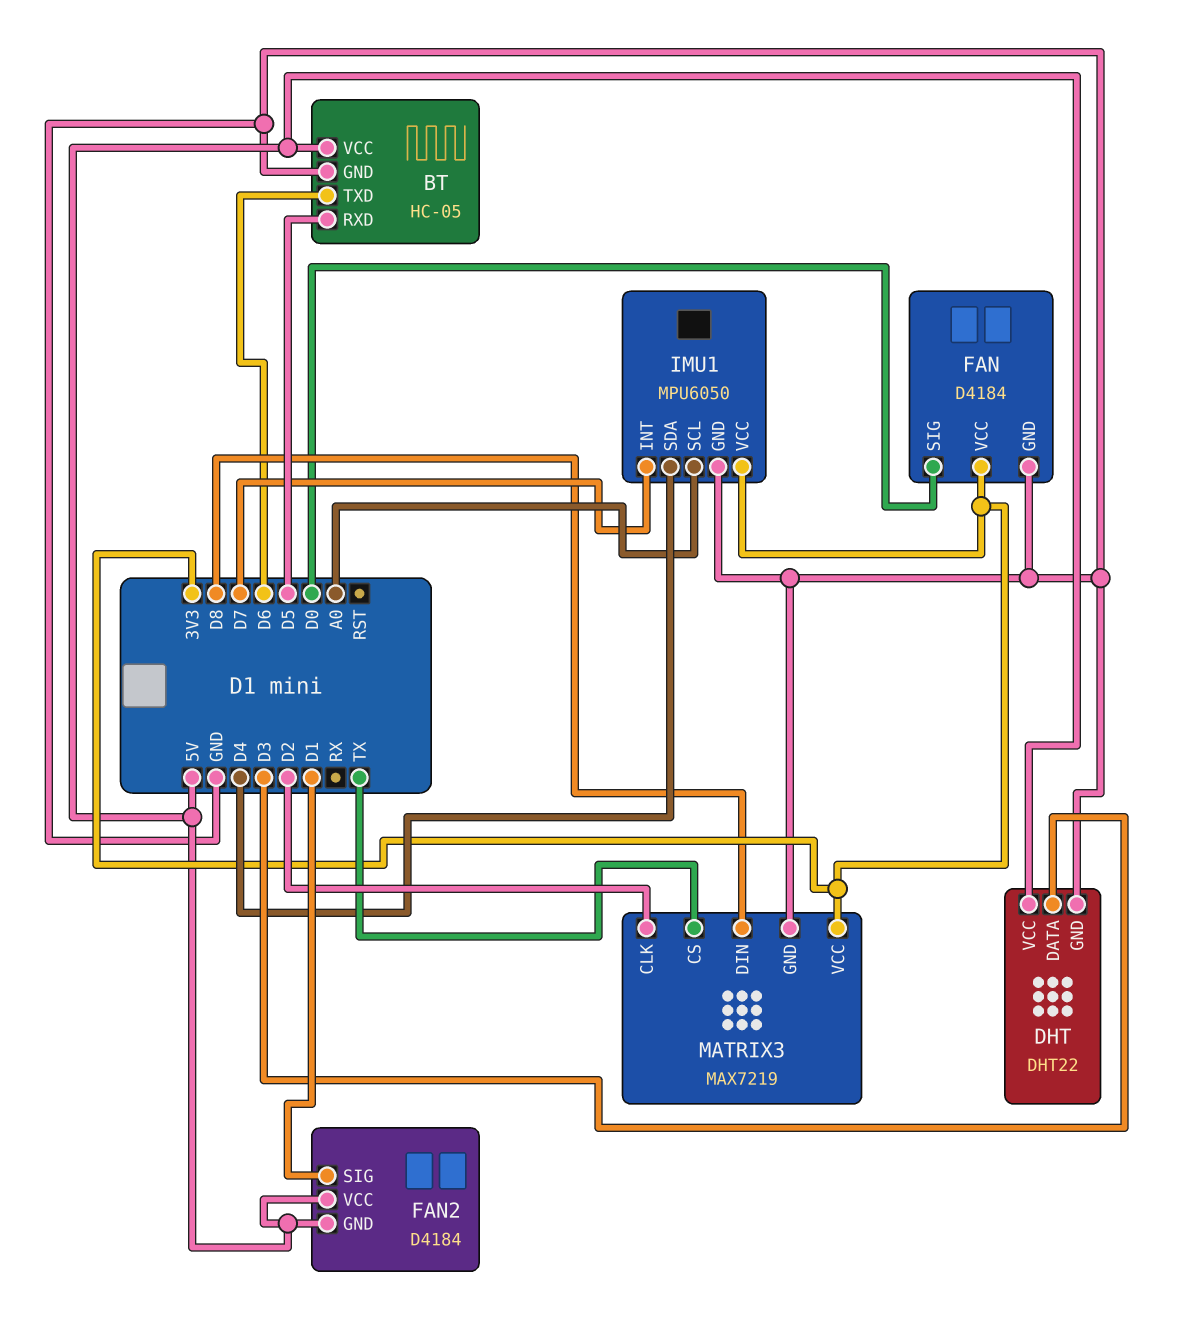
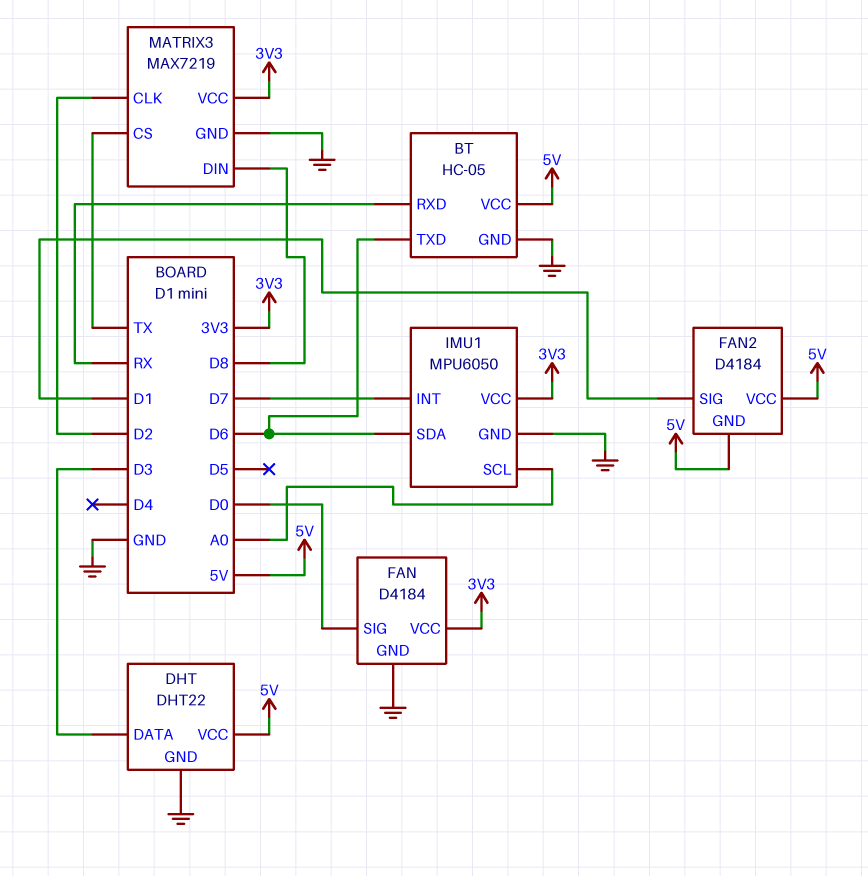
BT pin RXD: D5 -> RX
IMU1 pin SDA: D4 -> D6

